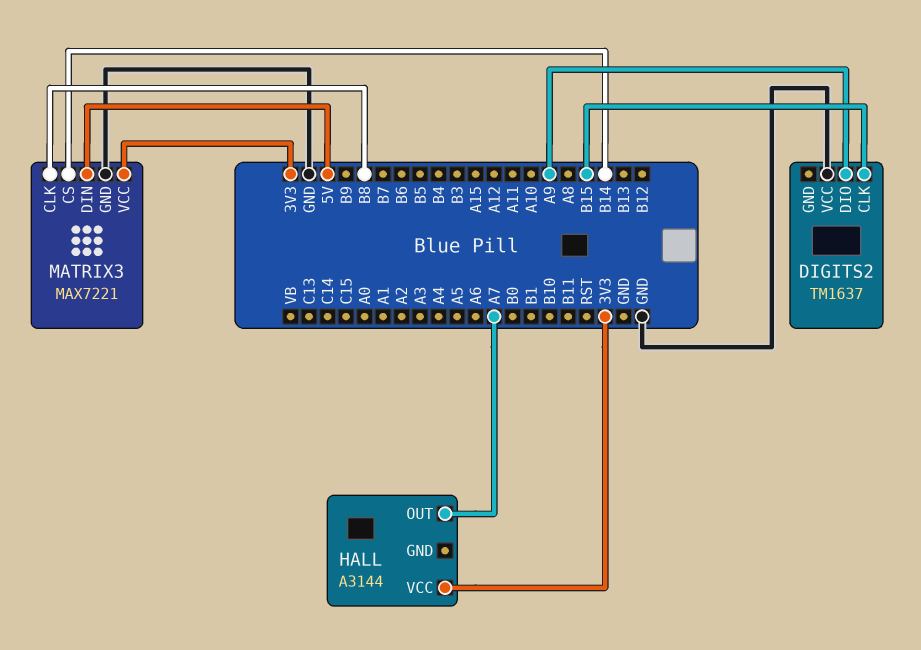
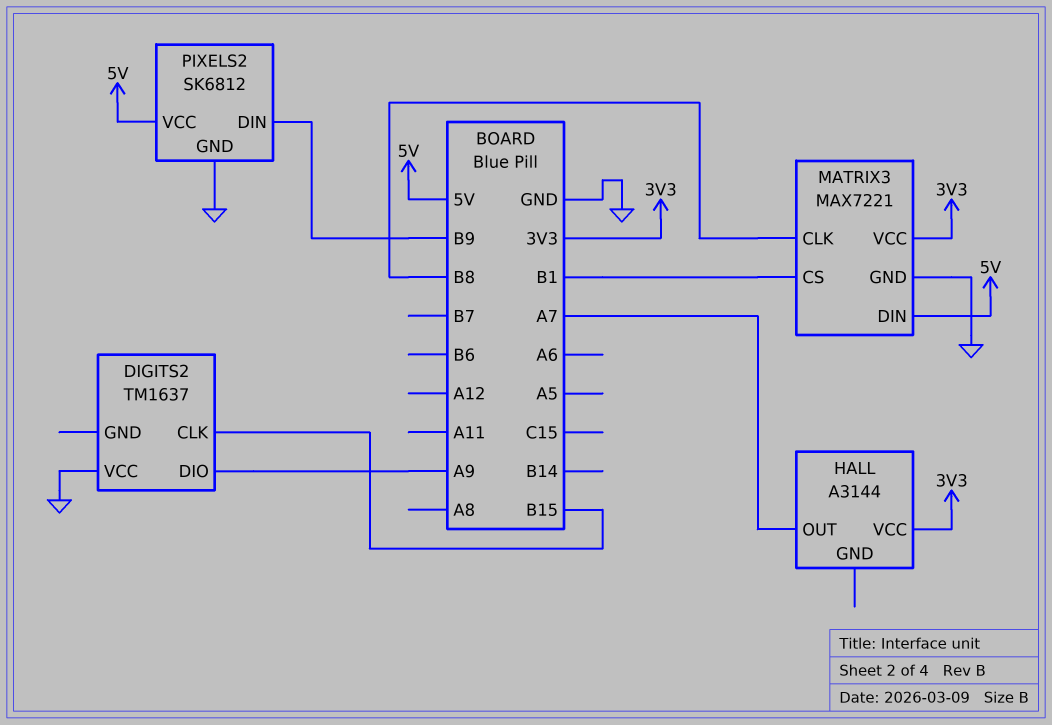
MATRIX3 pin CS: B14 -> B1
PIXELS2: none -> SK6812
PIXELS2 pin DIN: none -> B9
PIXELS2 pin GND: none -> GND
PIXELS2 pin VCC: none -> 5V

